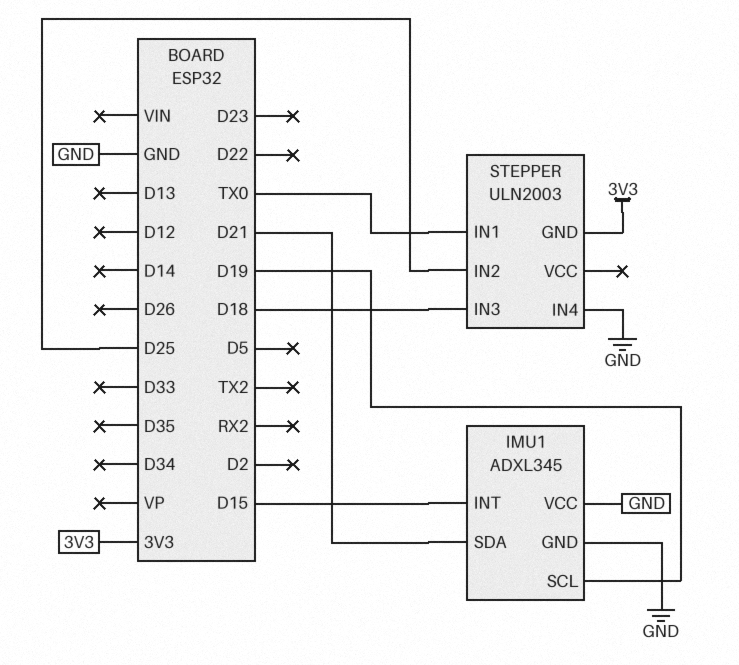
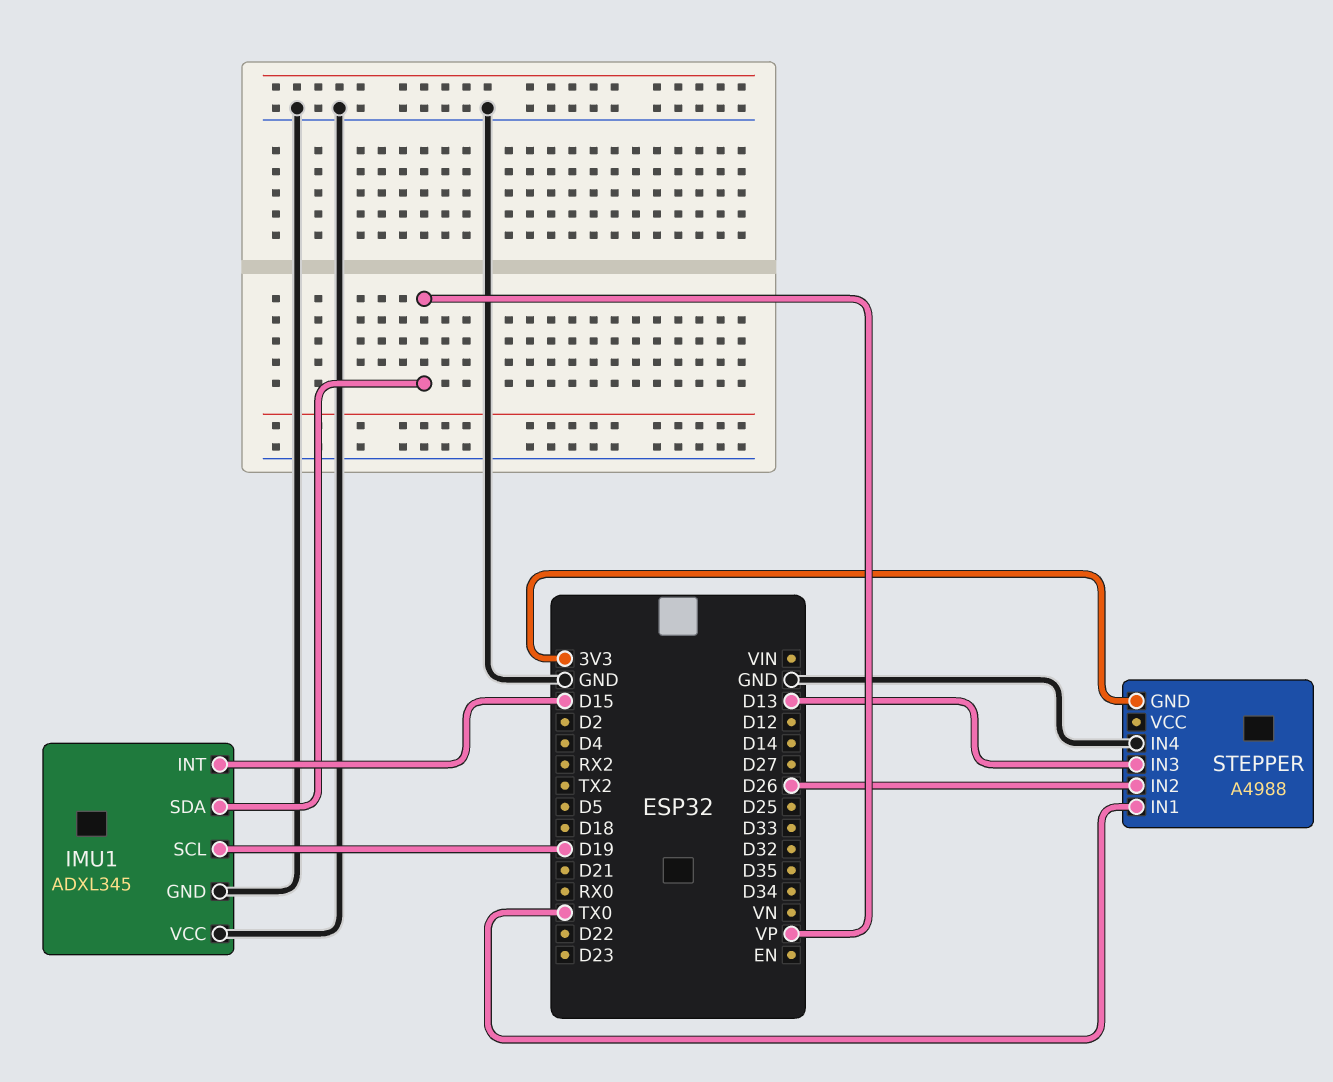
IMU1 pin SDA: D21 -> VP
STEPPER: ULN2003 -> A4988
STEPPER pin IN2: D25 -> D26
STEPPER pin IN3: D18 -> D13

